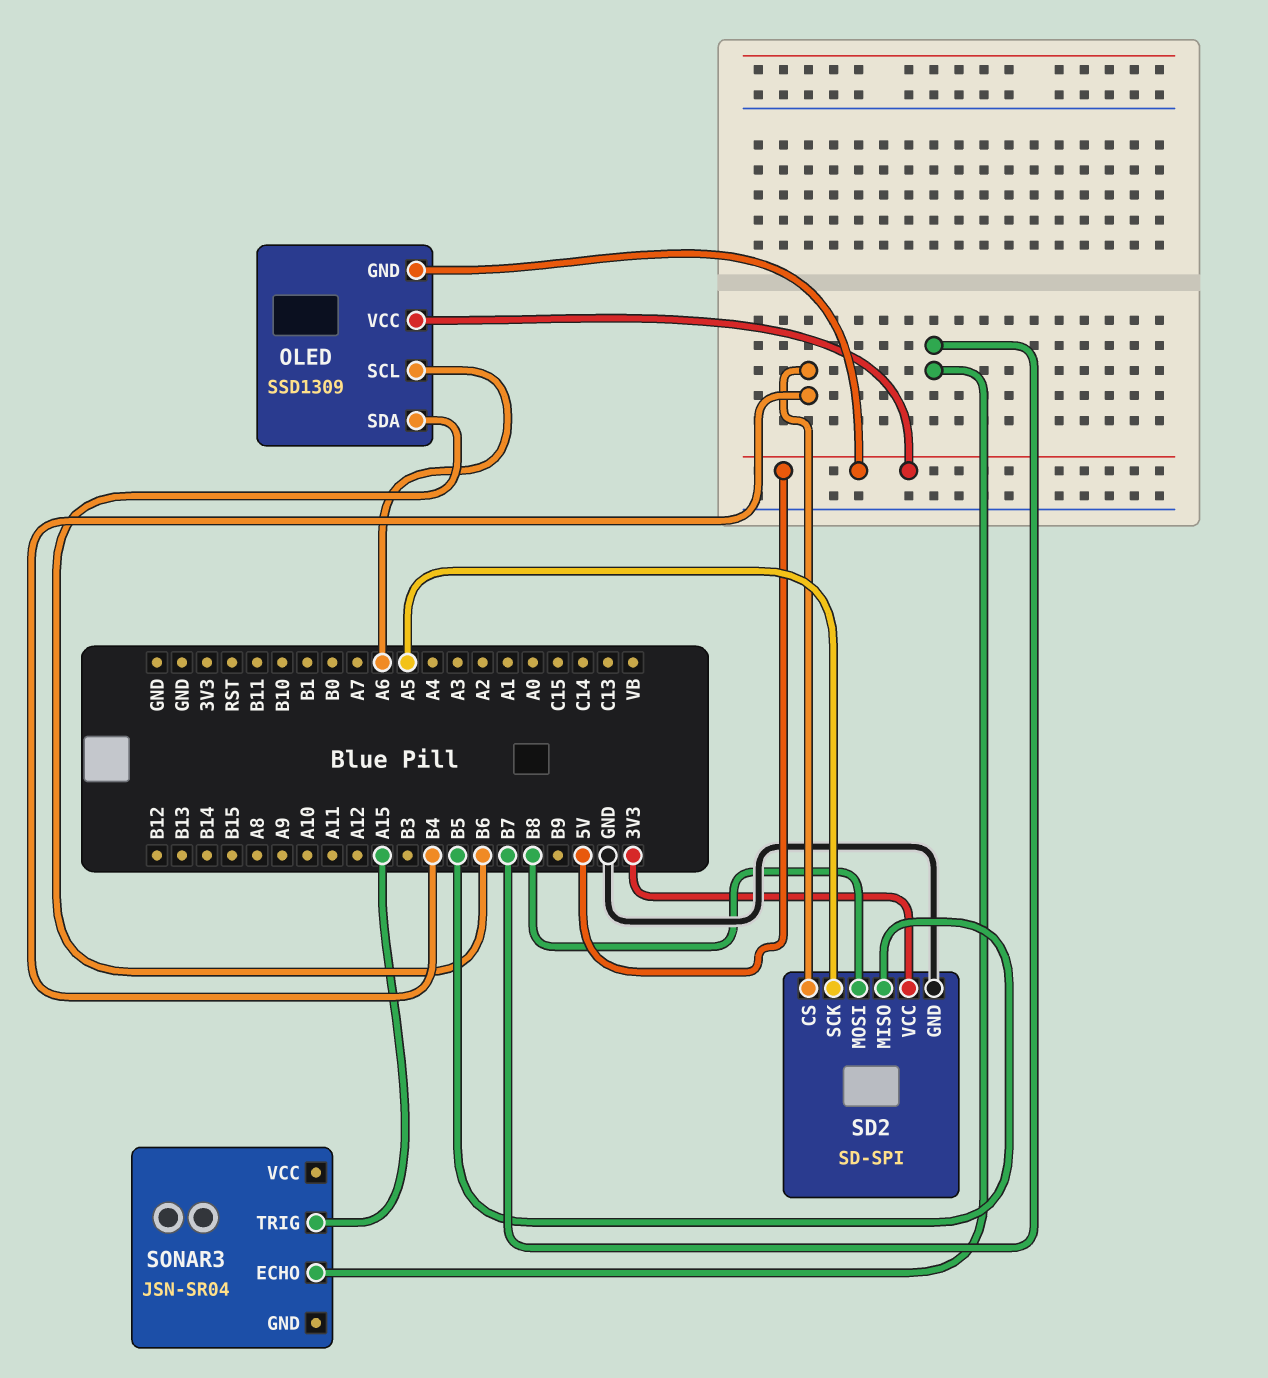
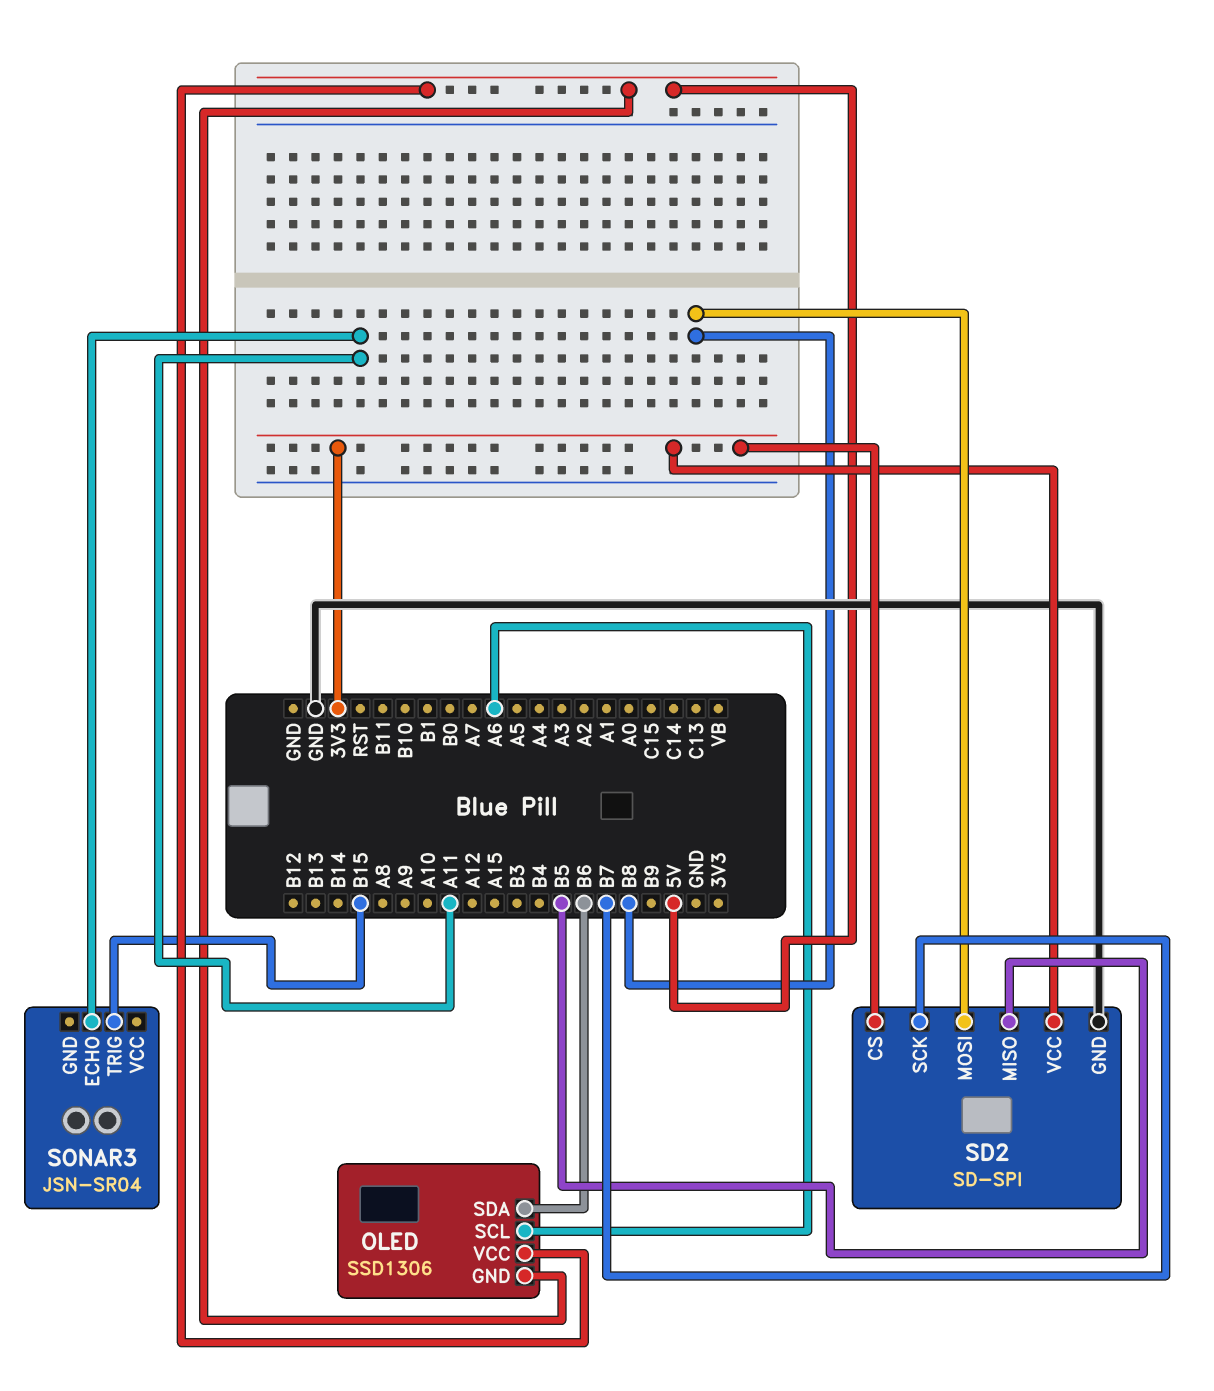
OLED: SSD1309 -> SSD1306
SD2 pin CS: B4 -> 3V3
SD2 pin SCK: A5 -> B7
SONAR3 pin ECHO: B7 -> A11
SONAR3 pin TRIG: A15 -> B15

